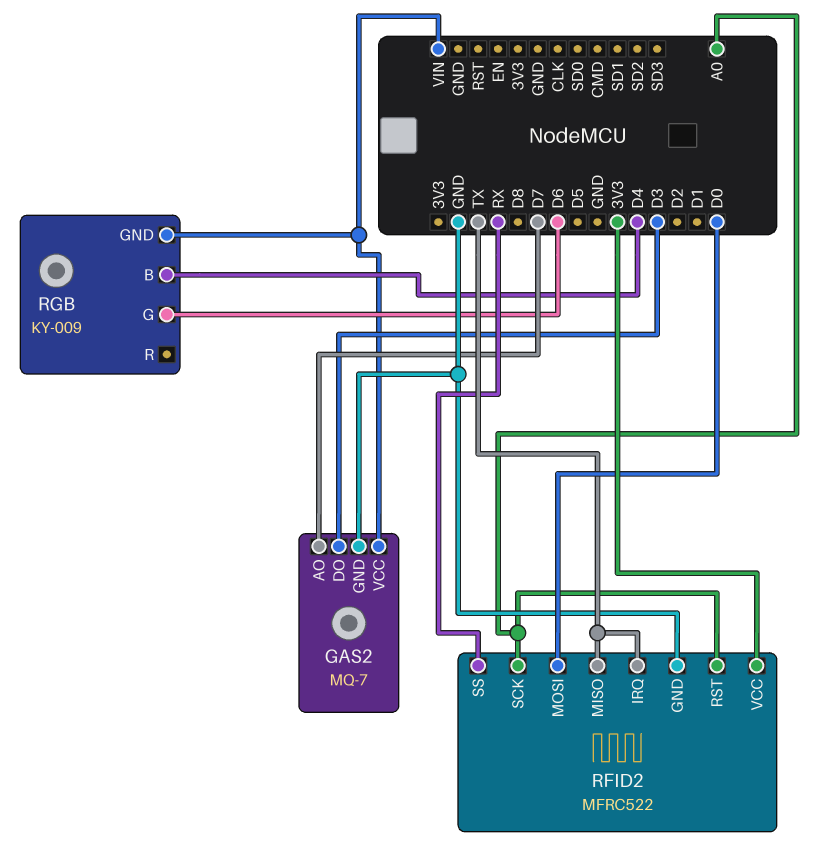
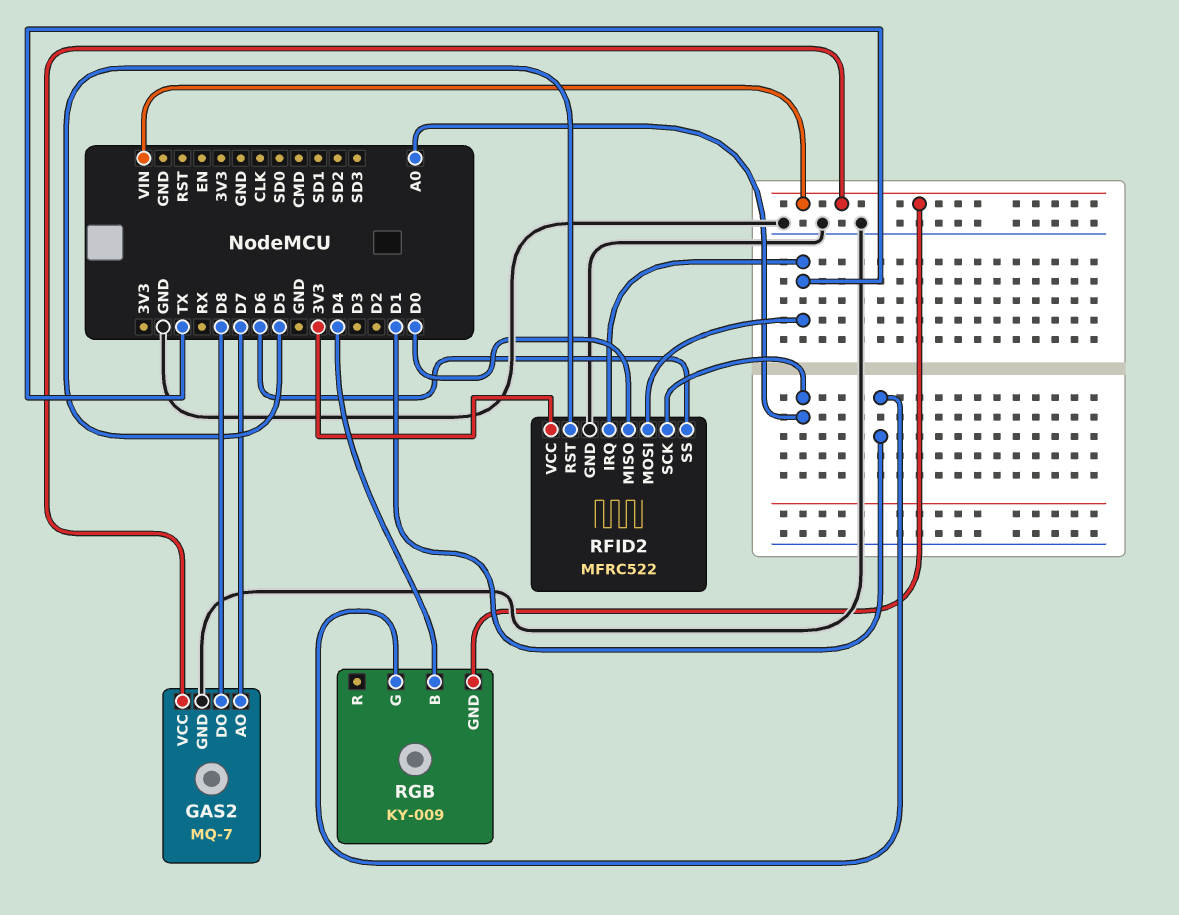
GAS2 pin DO: D3 -> D8
RFID2 pin MISO: TX -> D0
RFID2 pin MOSI: D0 -> TX
RFID2 pin RST: A0 -> D5
RFID2 pin SS: RX -> D6
RGB pin G: D6 -> D1

